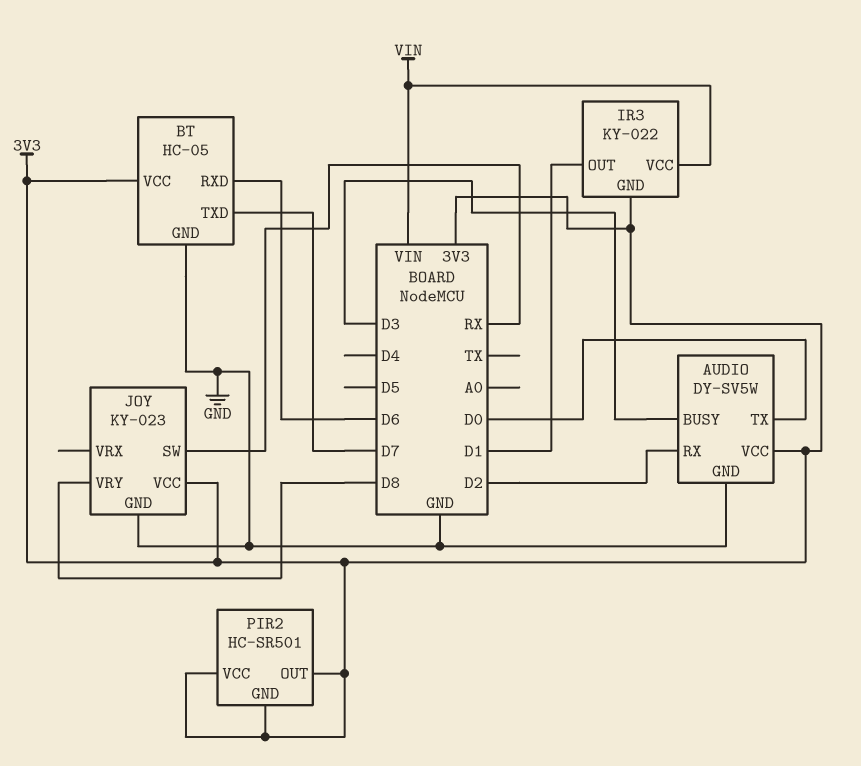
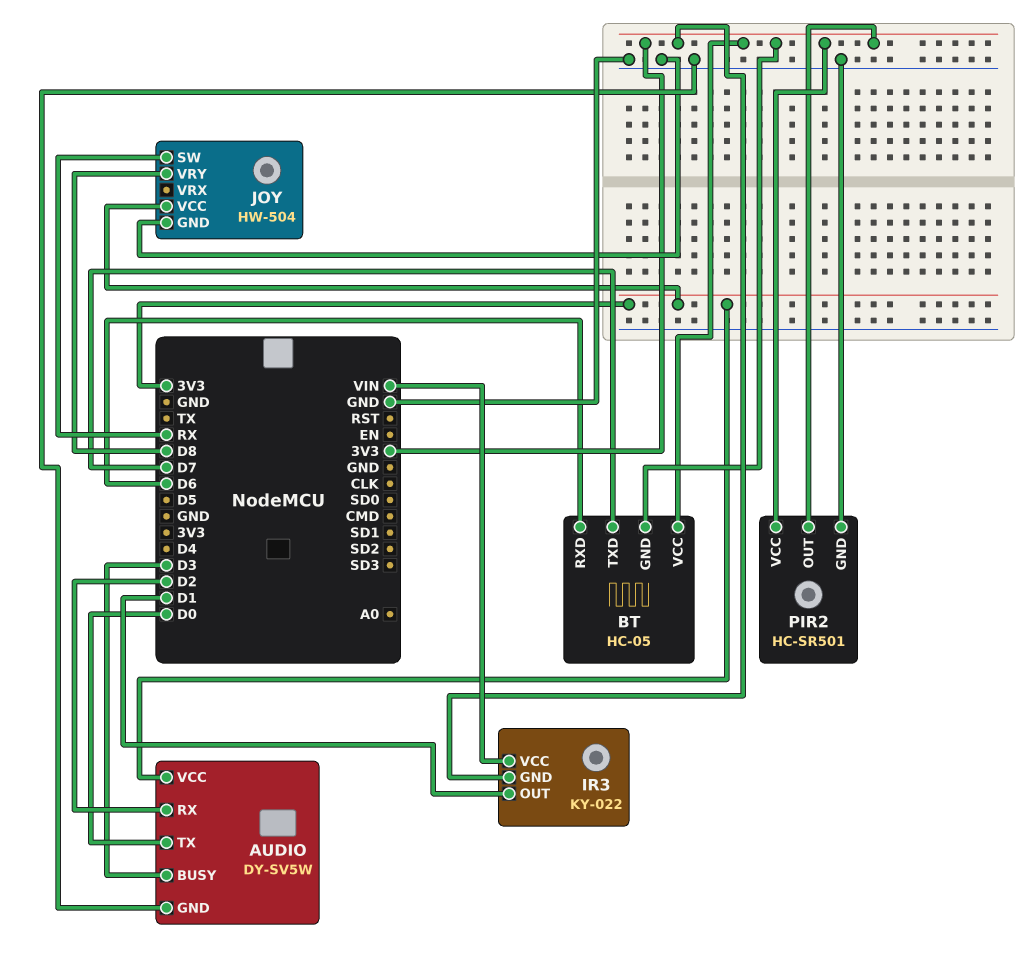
BT pin GND: GND -> 3V3
JOY: KY-023 -> HW-504
PIR2 pin GND: 3V3 -> GND

